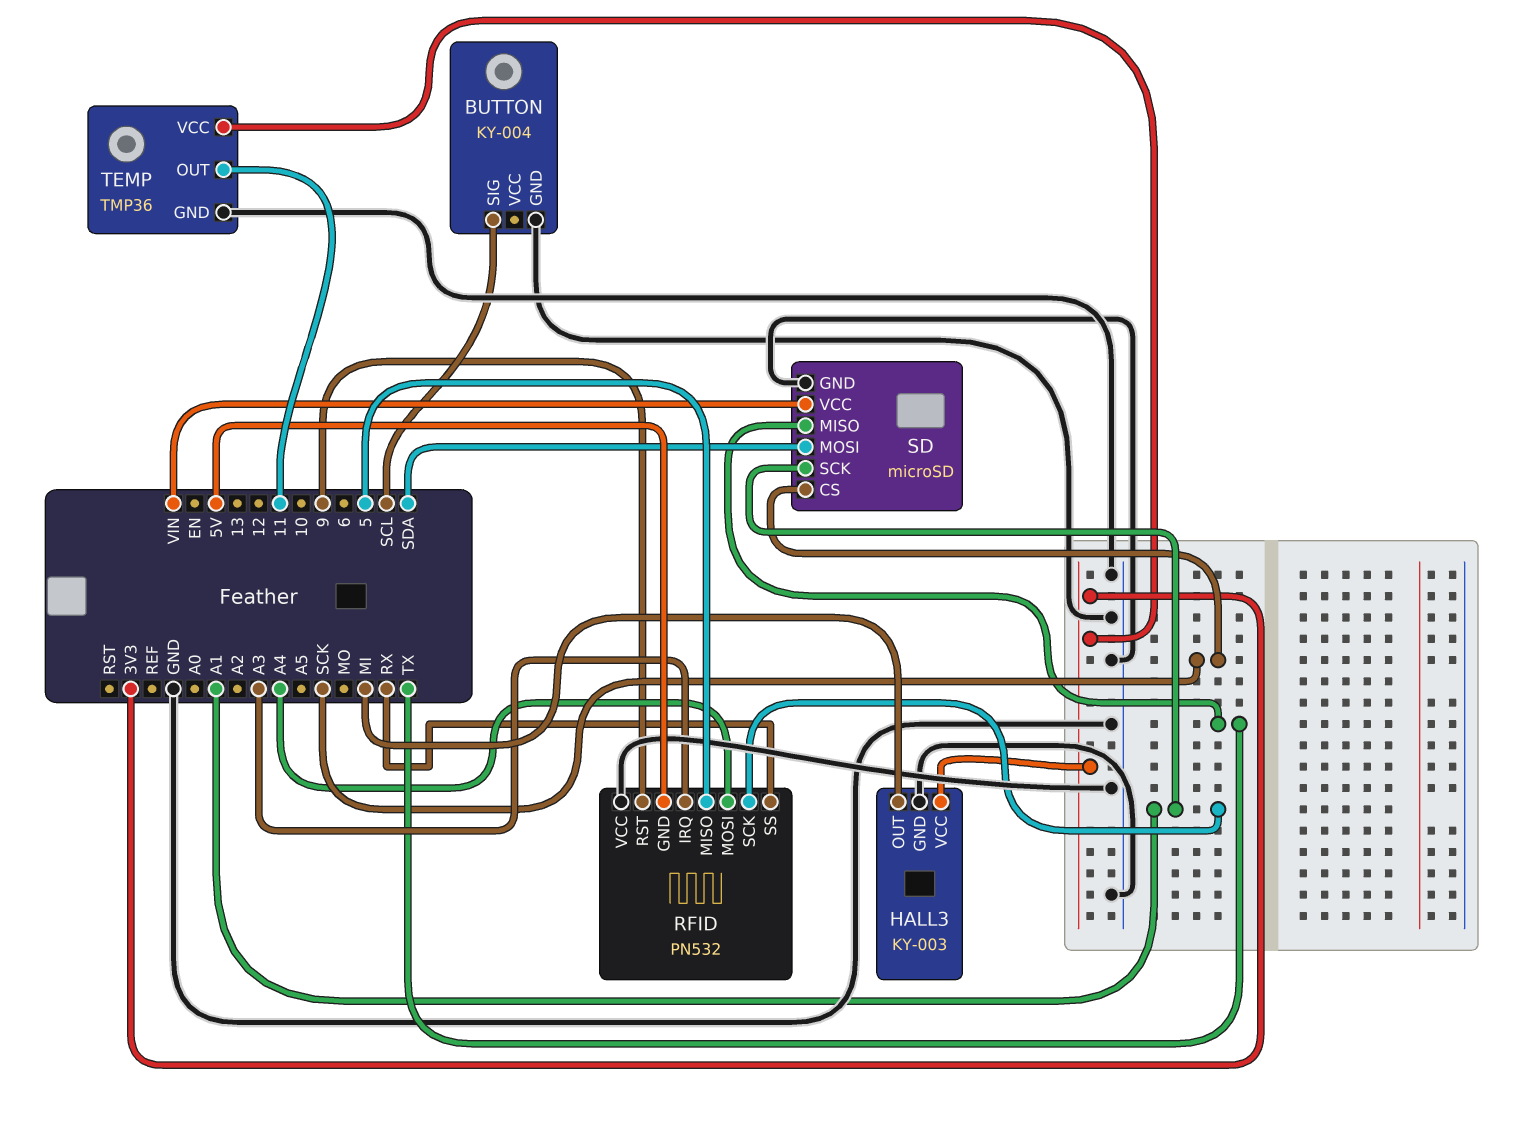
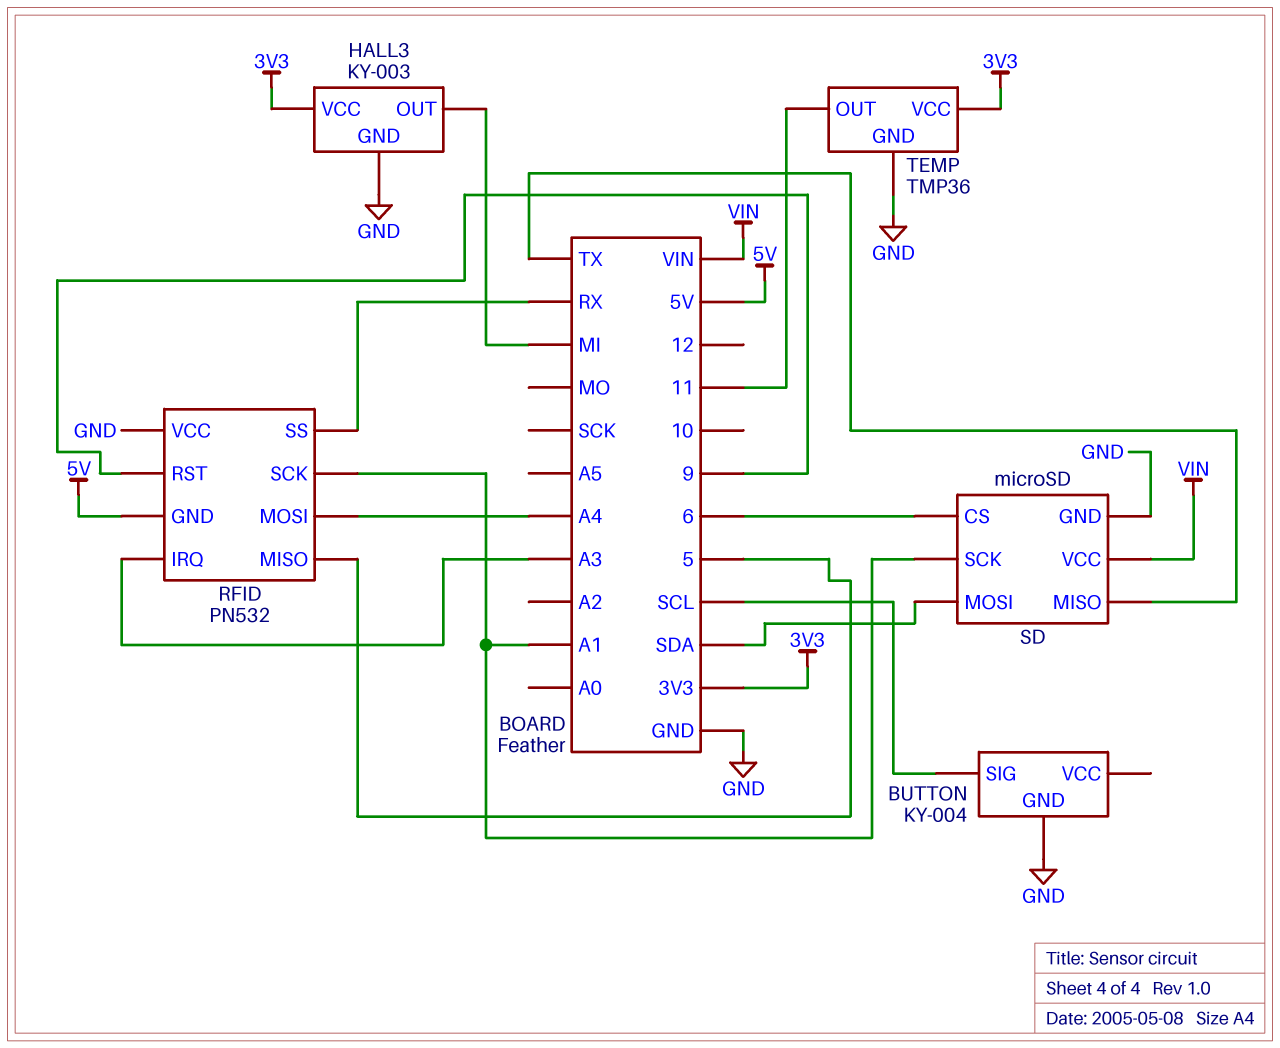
SD pin CS: SCK -> 6

